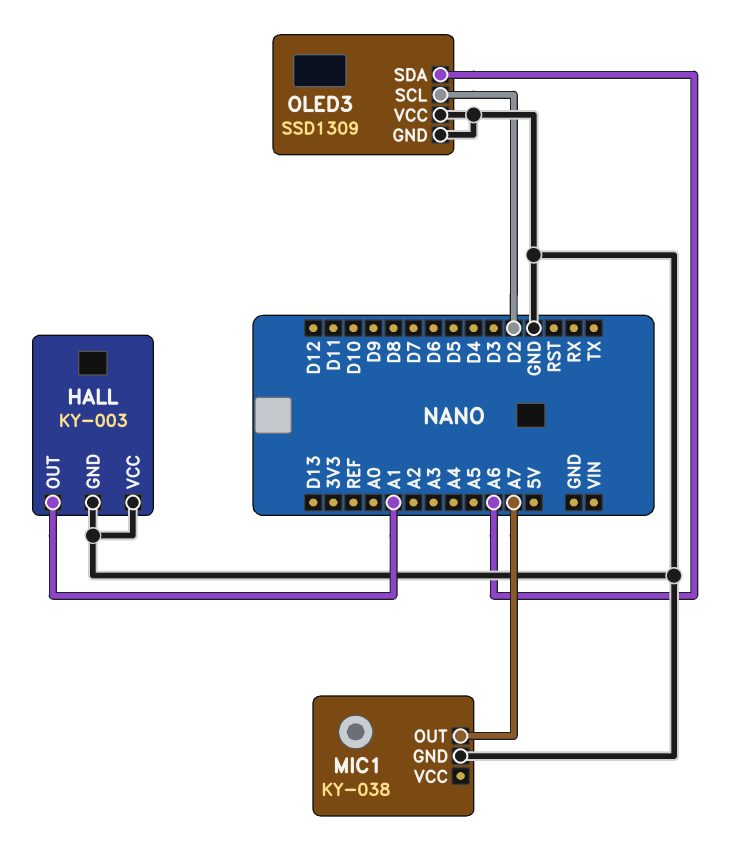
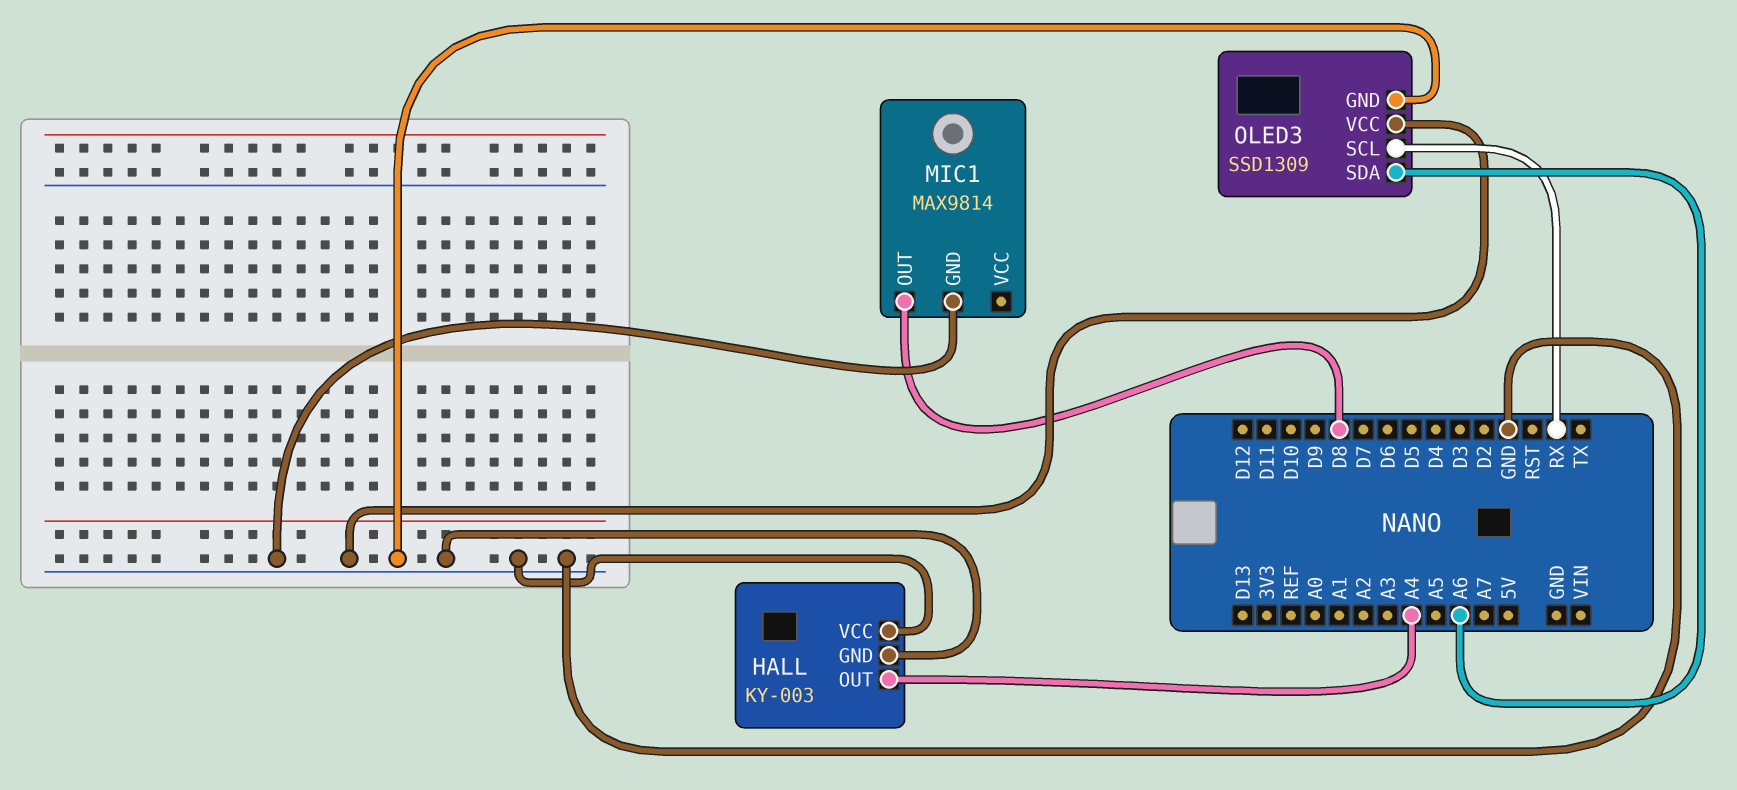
HALL pin OUT: A1 -> A4
MIC1: KY-038 -> MAX9814
MIC1 pin OUT: A7 -> D8
OLED3 pin SCL: D2 -> RX

